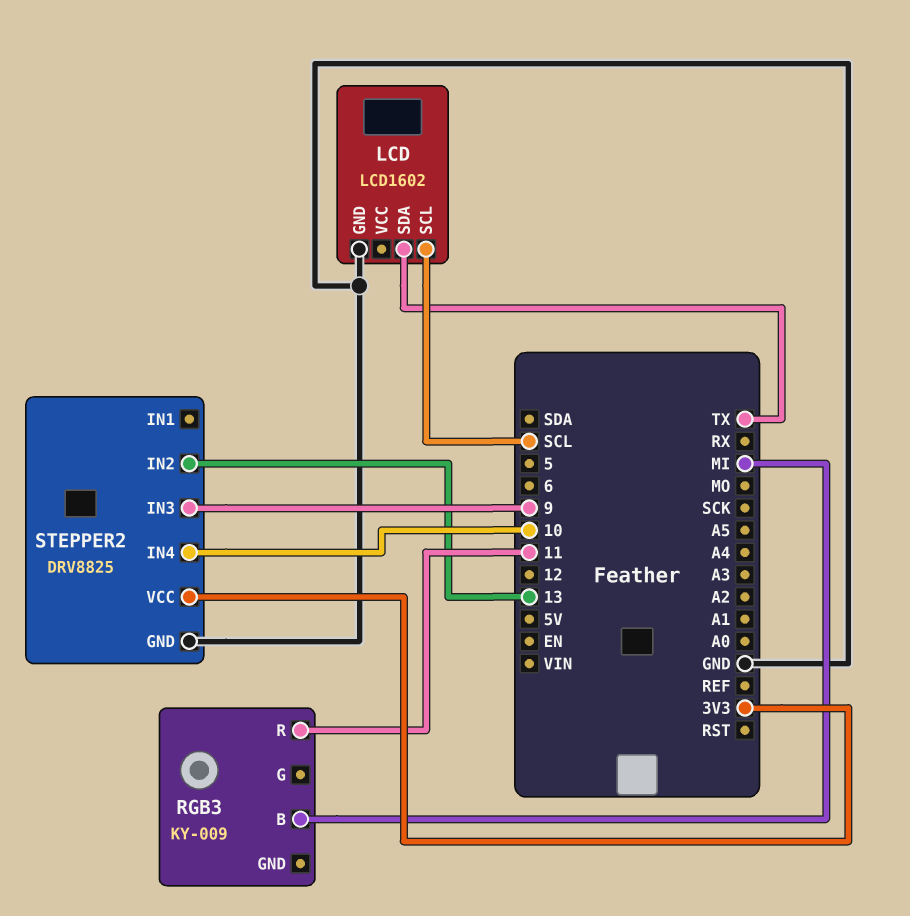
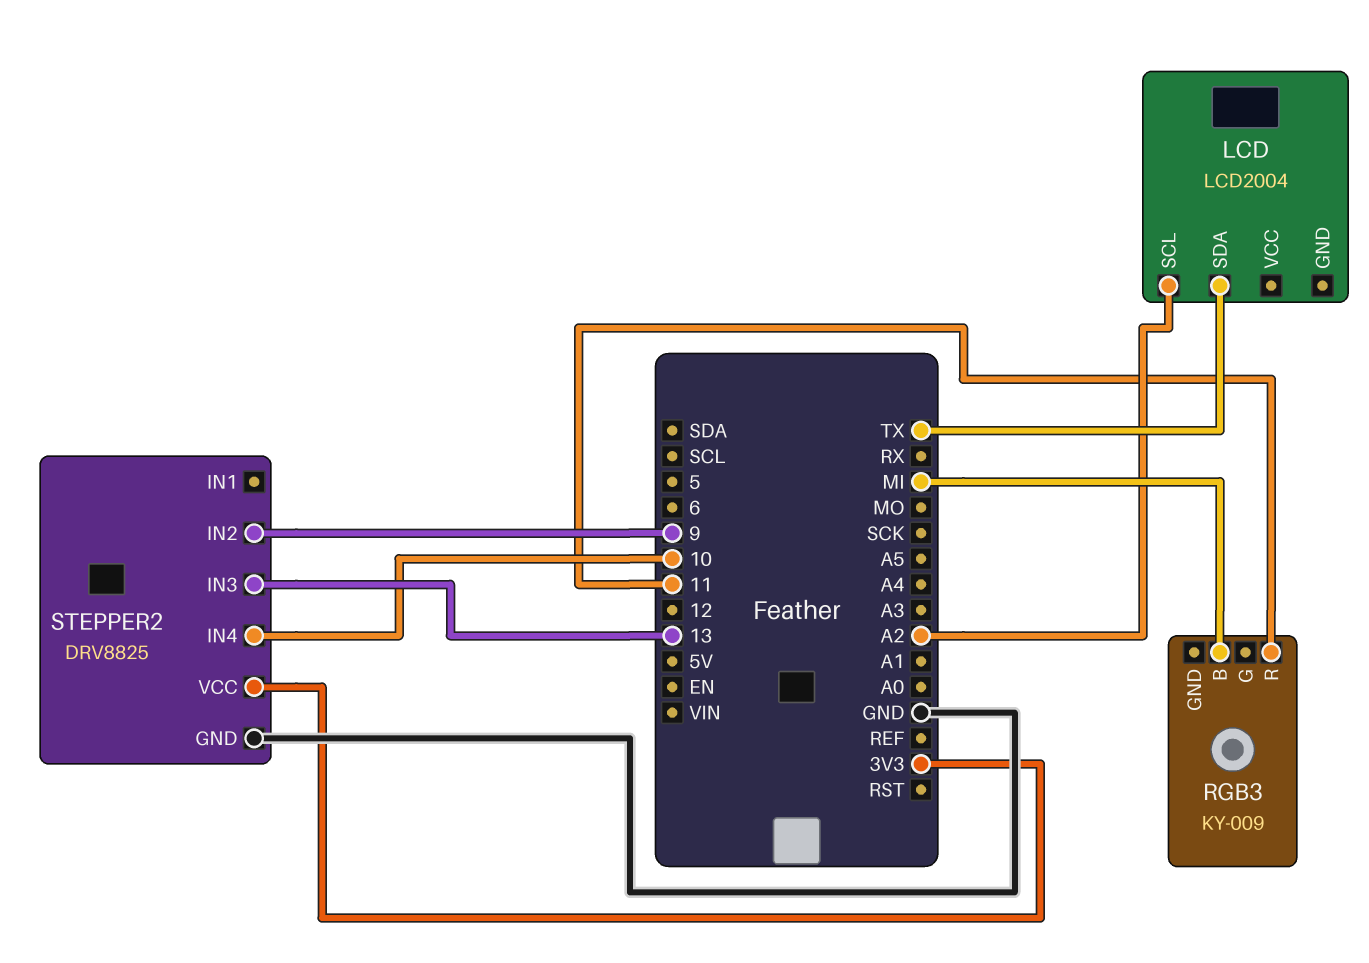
LCD: LCD1602 -> LCD2004
LCD pin GND: GND -> none
LCD pin SCL: SCL -> A2
STEPPER2 pin IN2: 13 -> 9
STEPPER2 pin IN3: 9 -> 13

